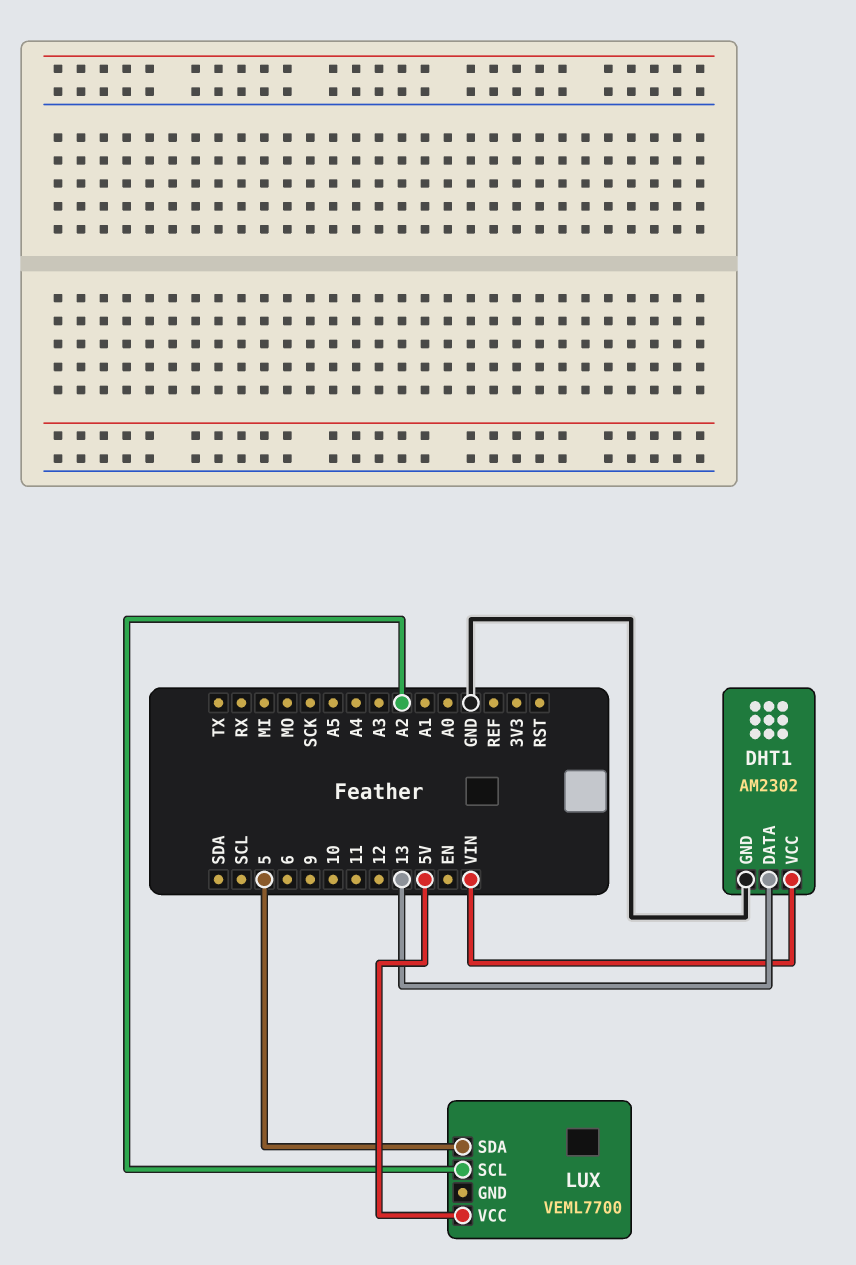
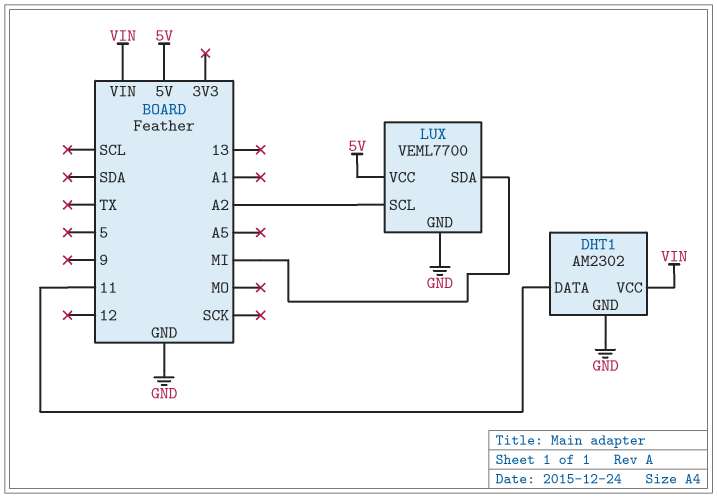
DHT1 pin DATA: 13 -> 11
LUX pin GND: none -> GND
LUX pin SDA: 5 -> MI

